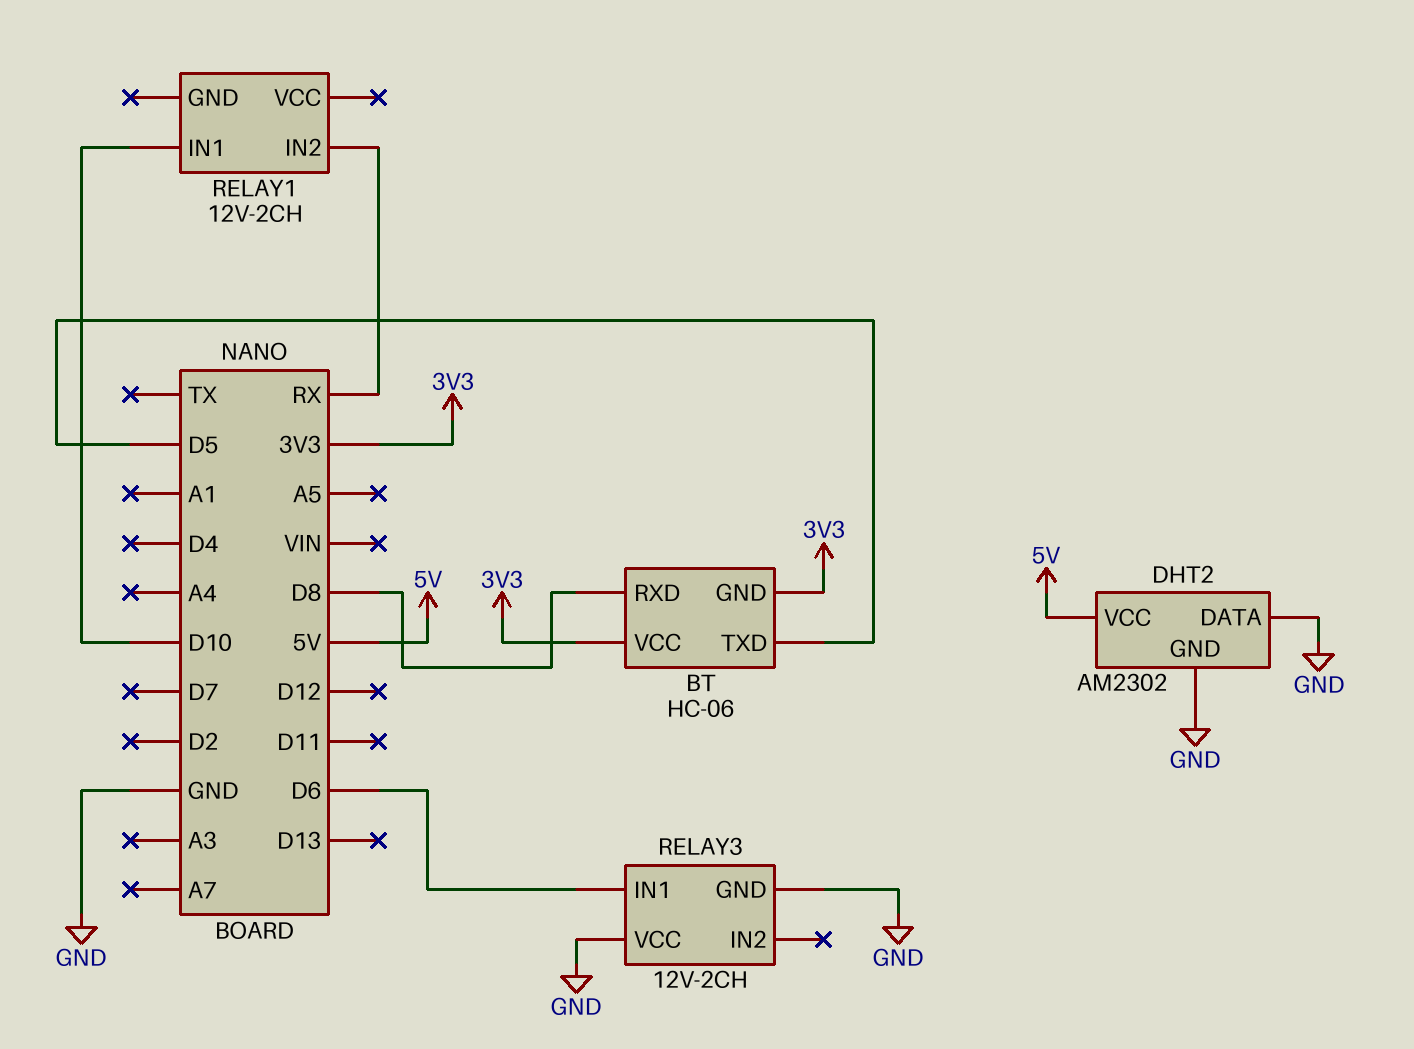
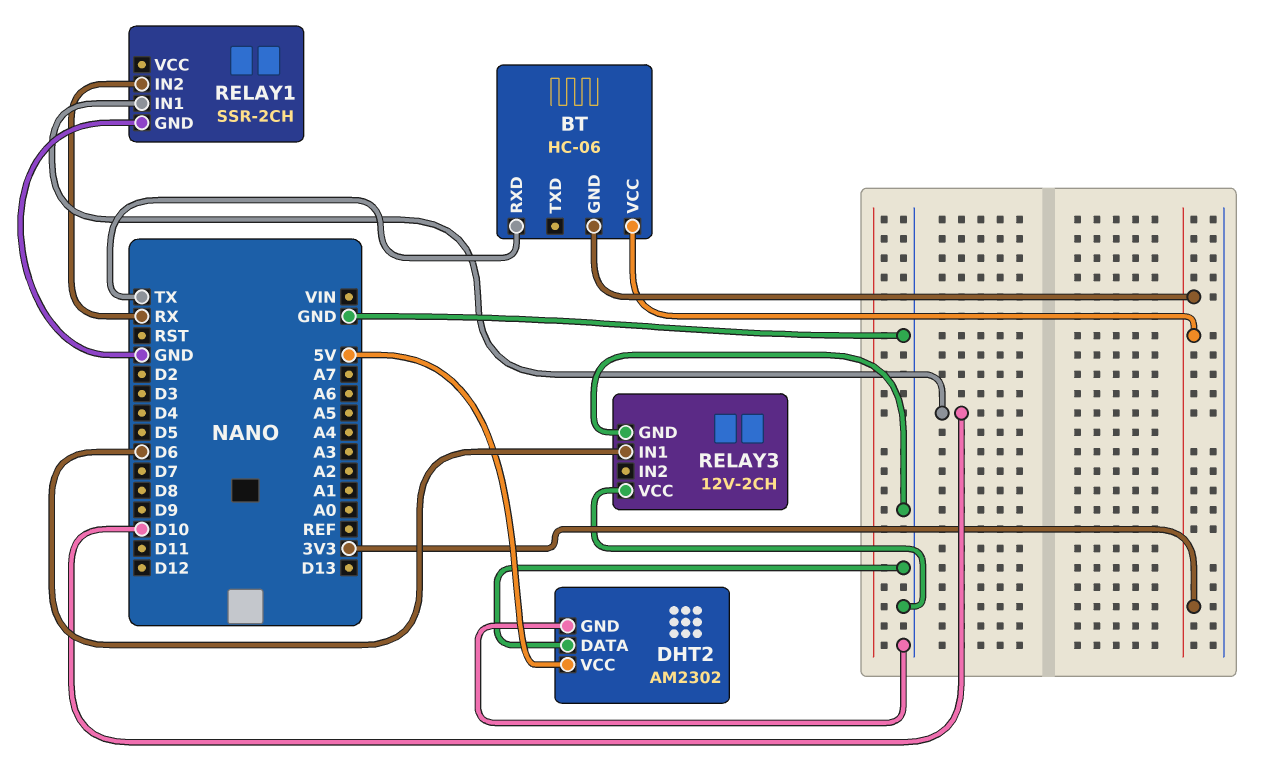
BT pin RXD: D8 -> TX
BT pin TXD: D5 -> none
RELAY1: 12V-2CH -> SSR-2CH
RELAY1 pin GND: none -> GND

